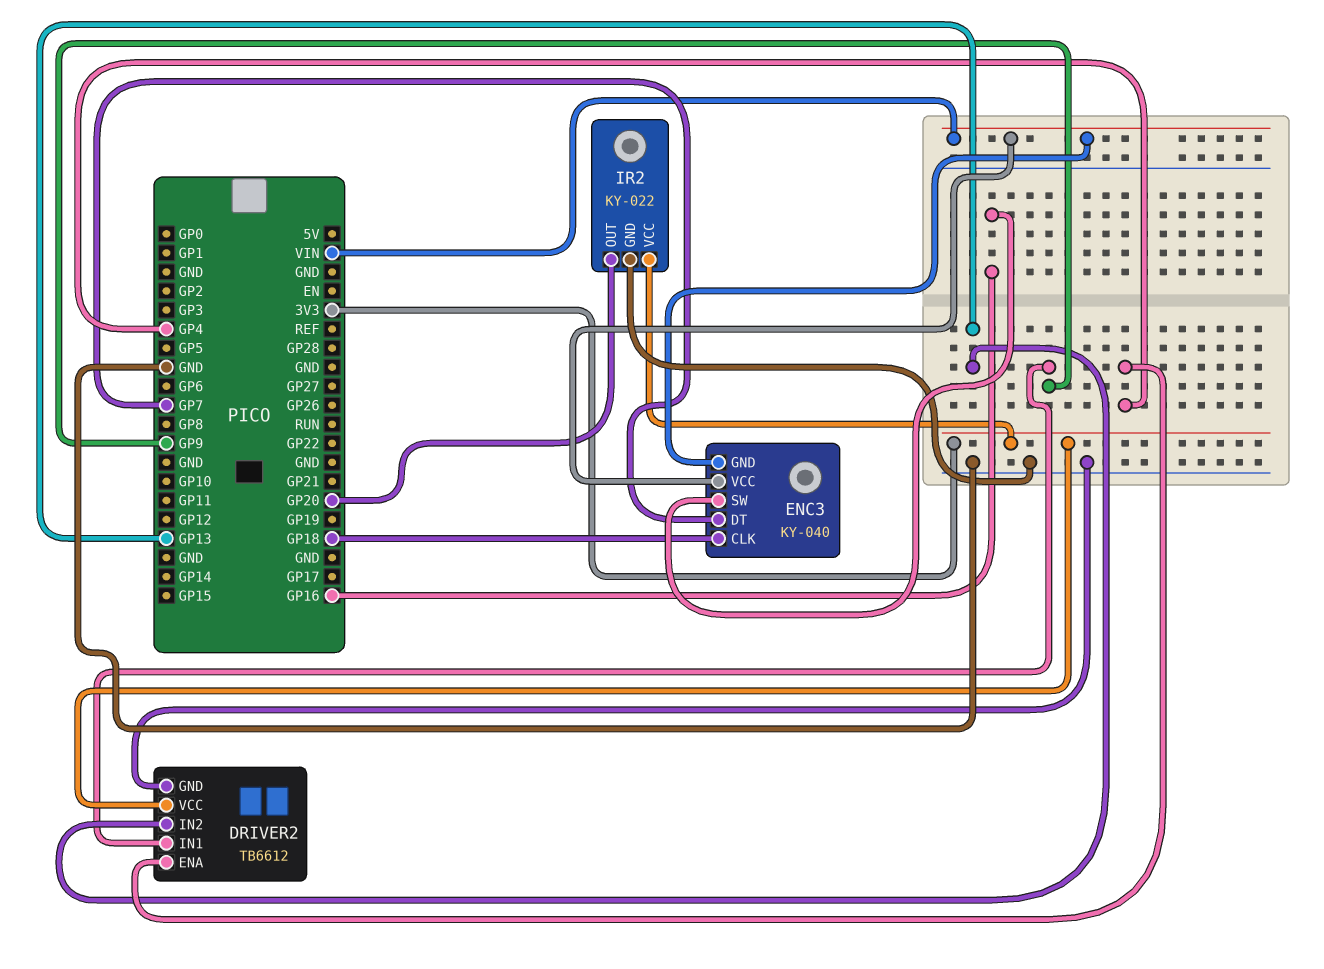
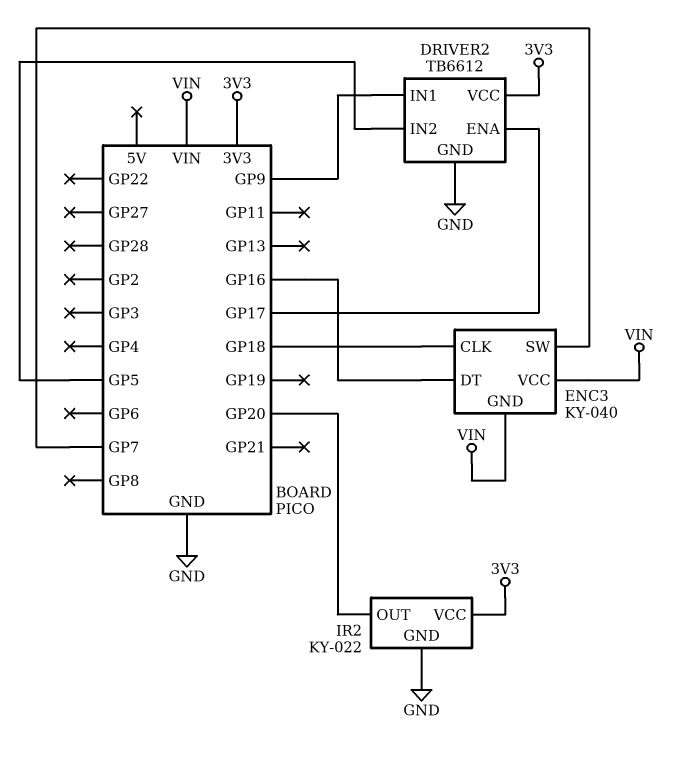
DRIVER2 pin ENA: GP4 -> GP17
DRIVER2 pin IN2: GP13 -> GP5
ENC3 pin DT: GP7 -> GP16
ENC3 pin SW: GP16 -> GP7

